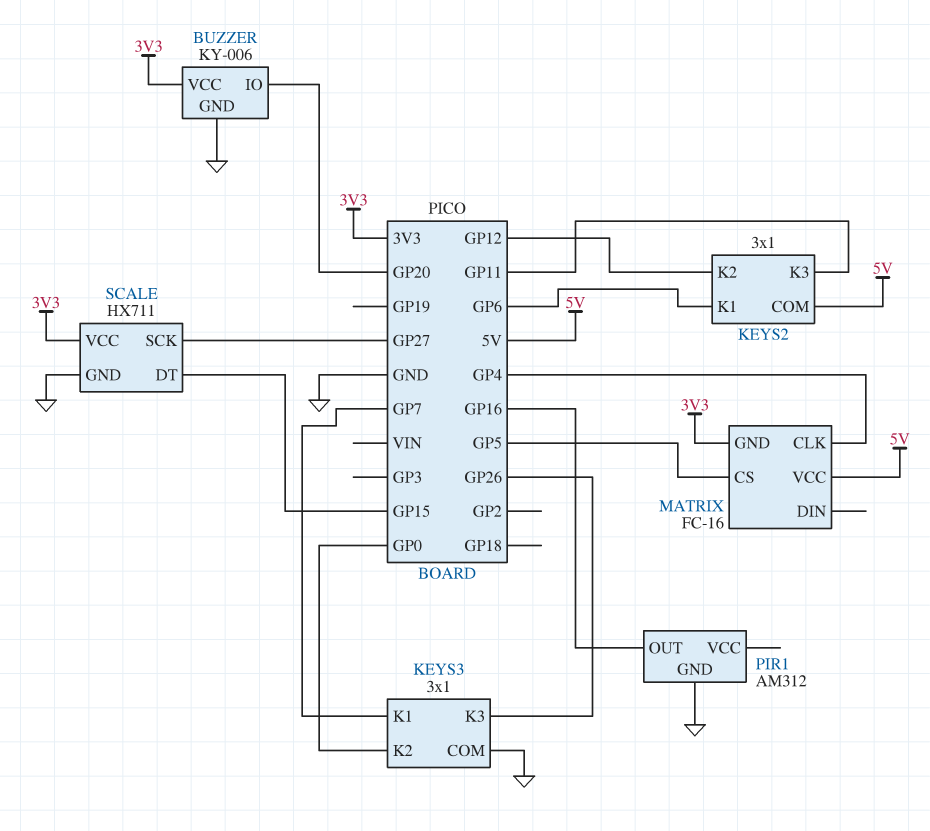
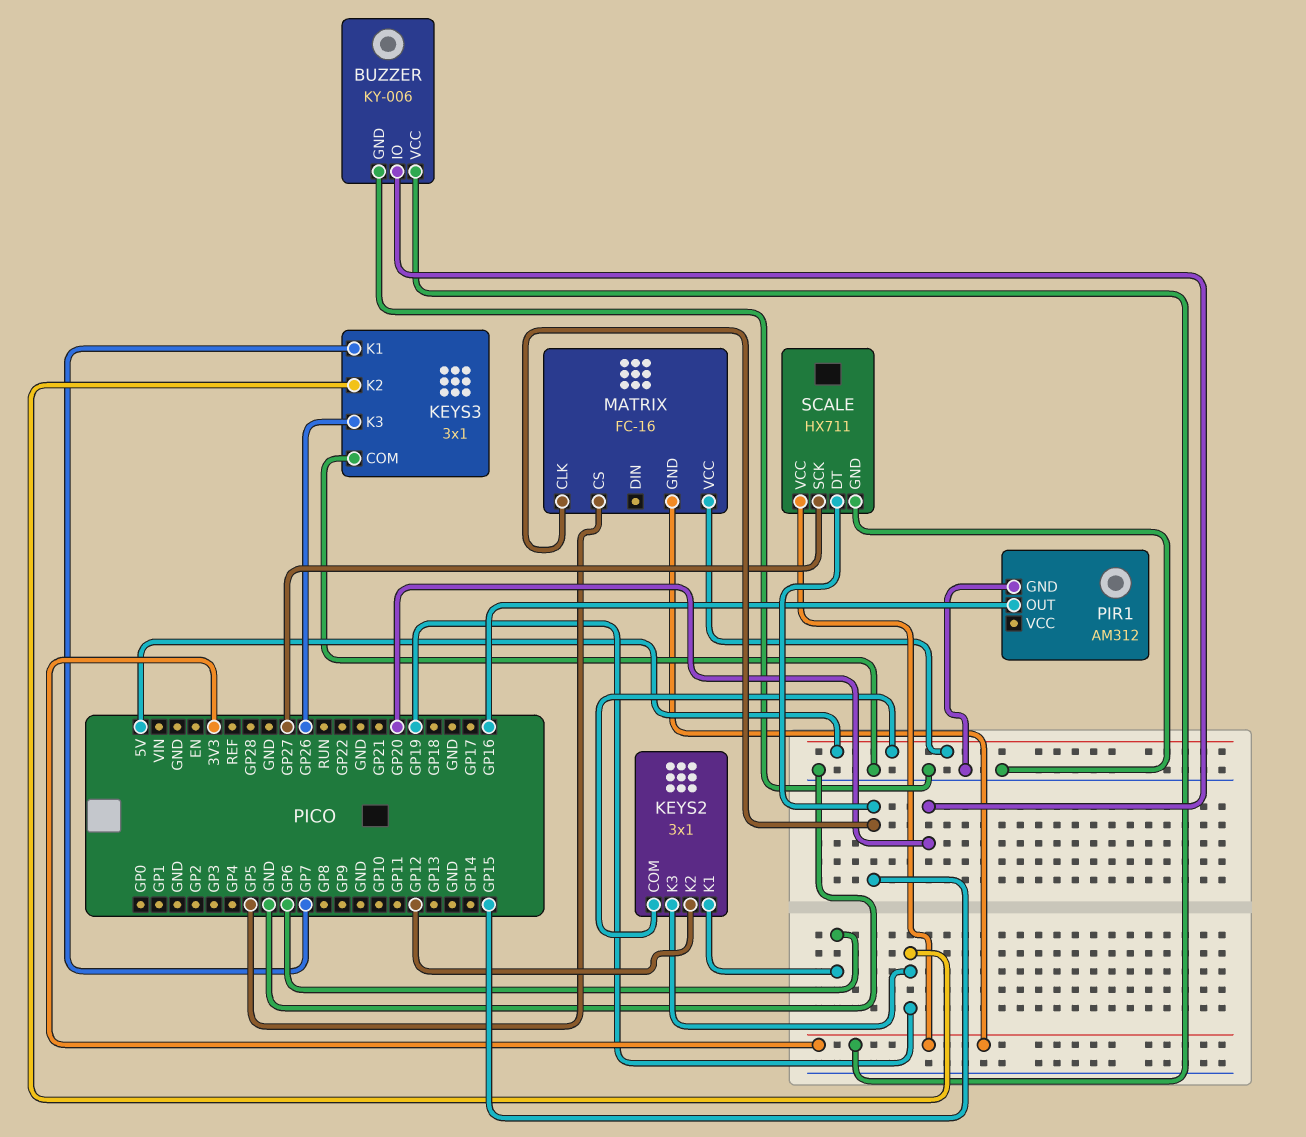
KEYS2 pin K3: GP11 -> GP19
KEYS3 pin K2: GP0 -> GP19
MATRIX pin CLK: GP4 -> GP15

